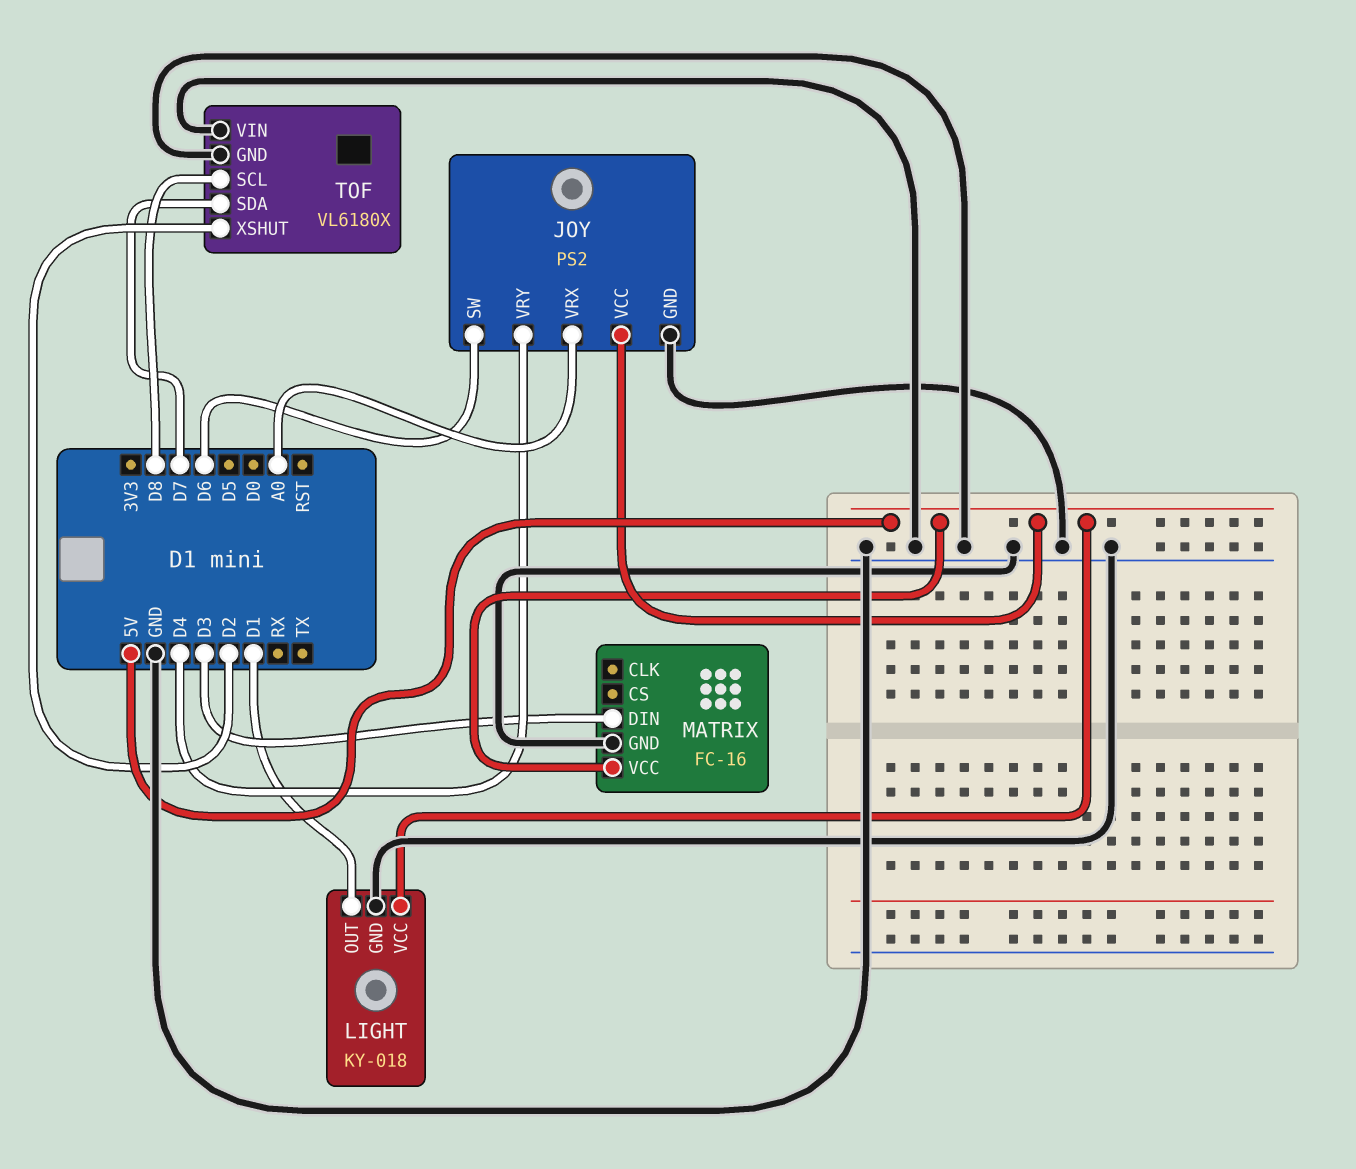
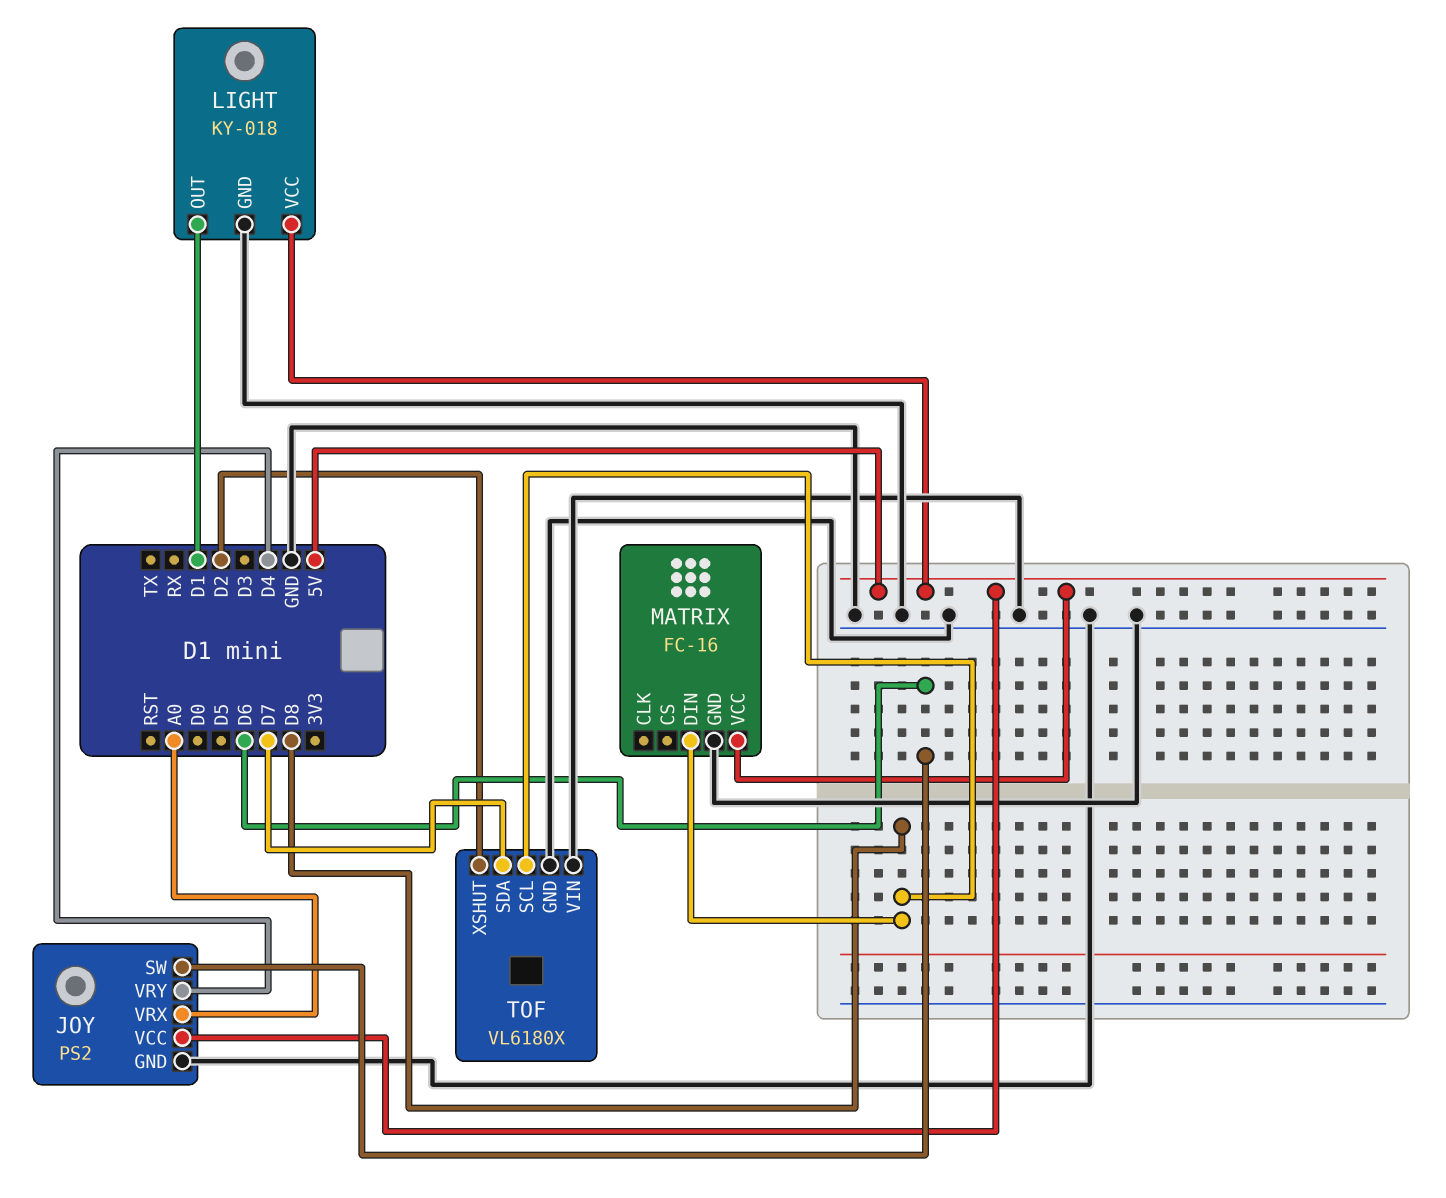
MATRIX pin DIN: D3 -> D8

